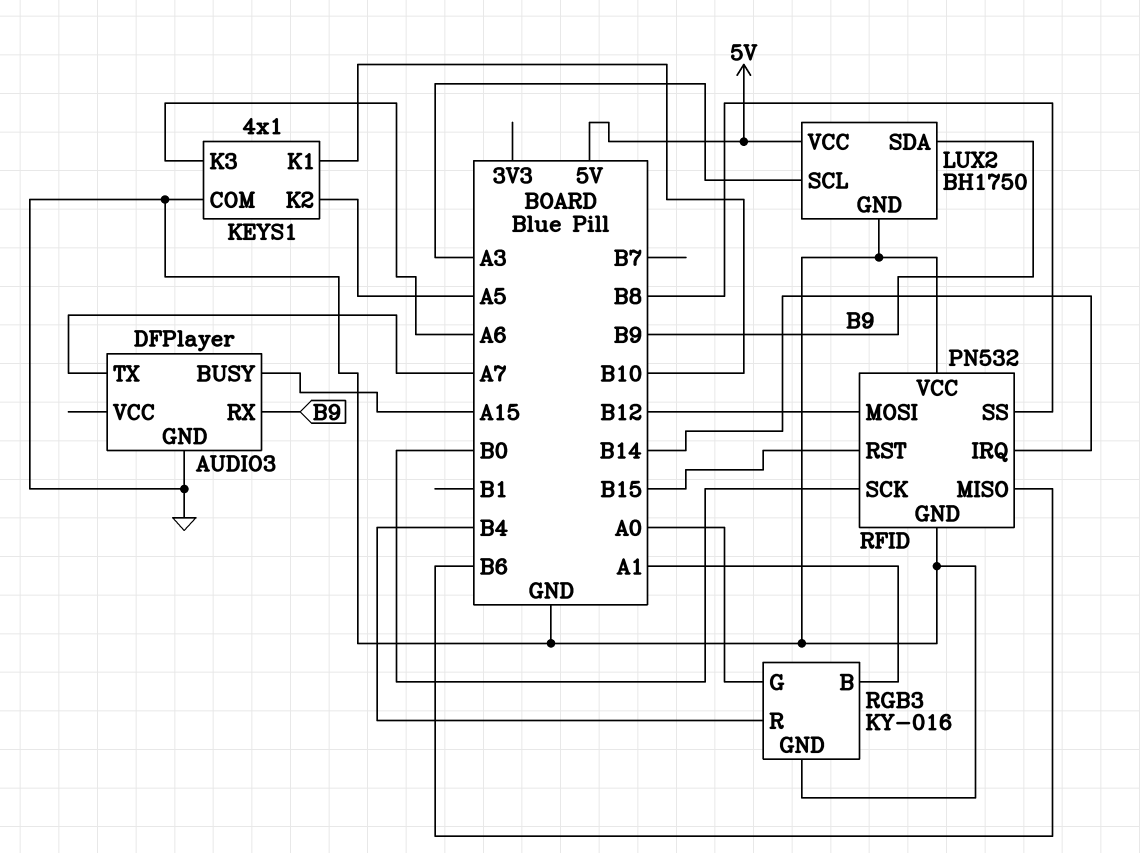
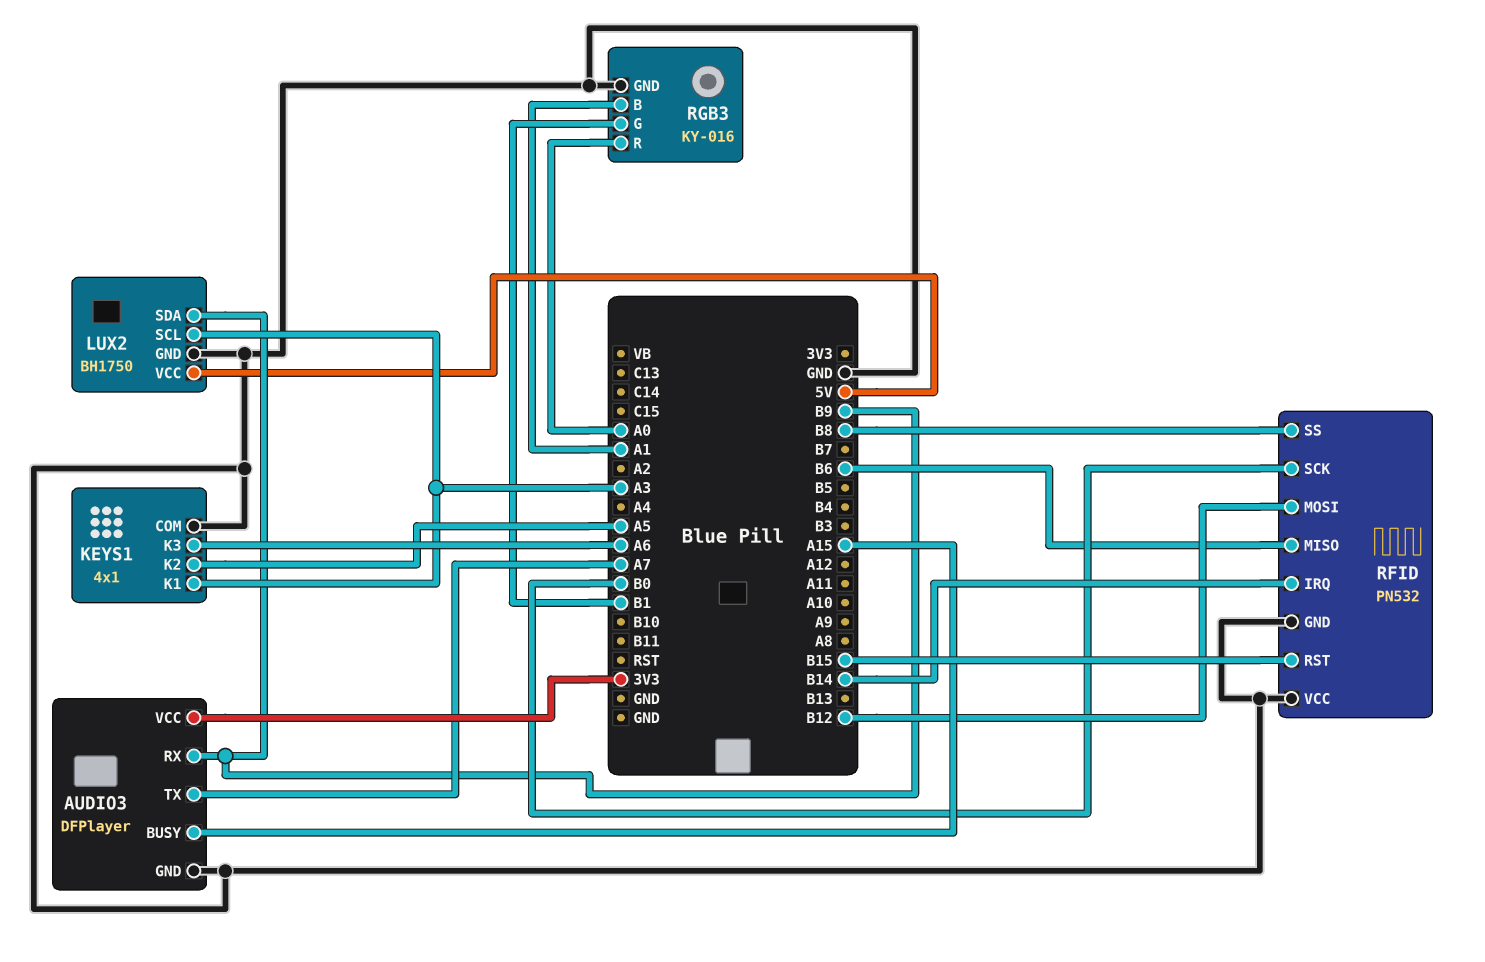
AUDIO3 pin VCC: none -> 3V3
KEYS1 pin K1: B10 -> A3
RGB3 pin G: A0 -> B1
RGB3 pin R: B4 -> A0

